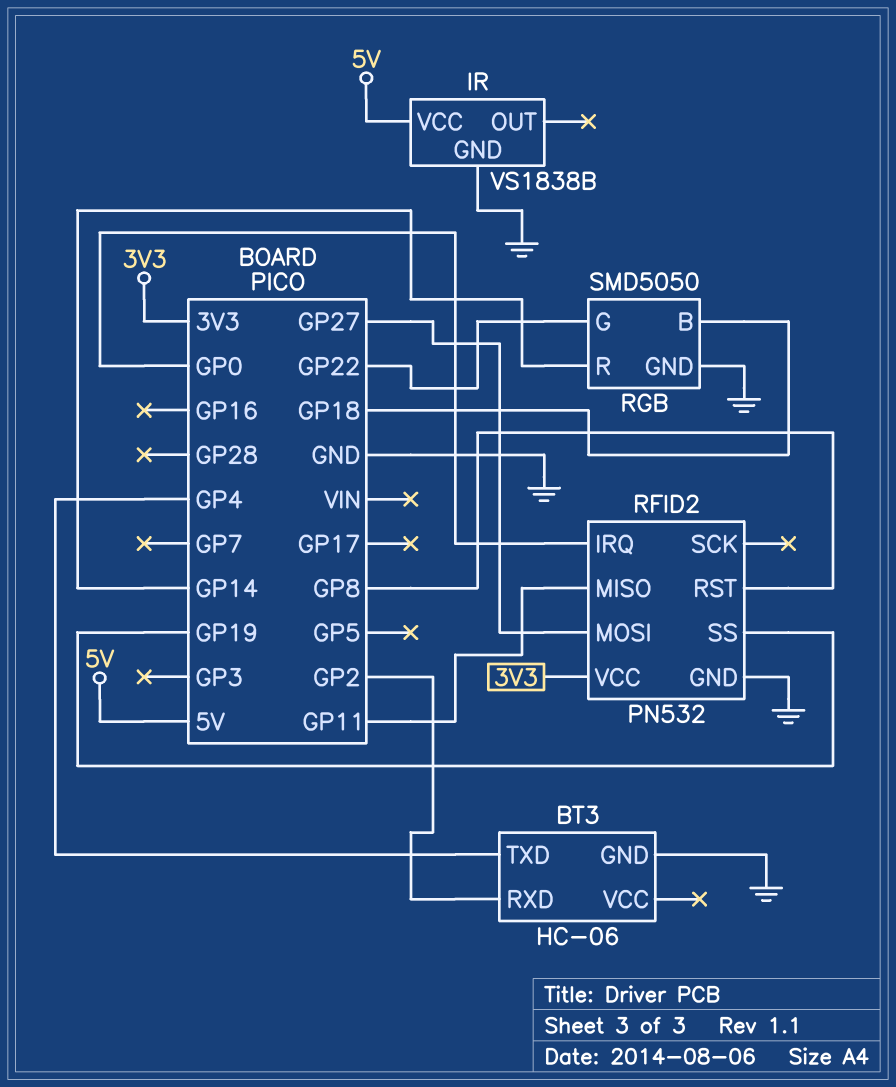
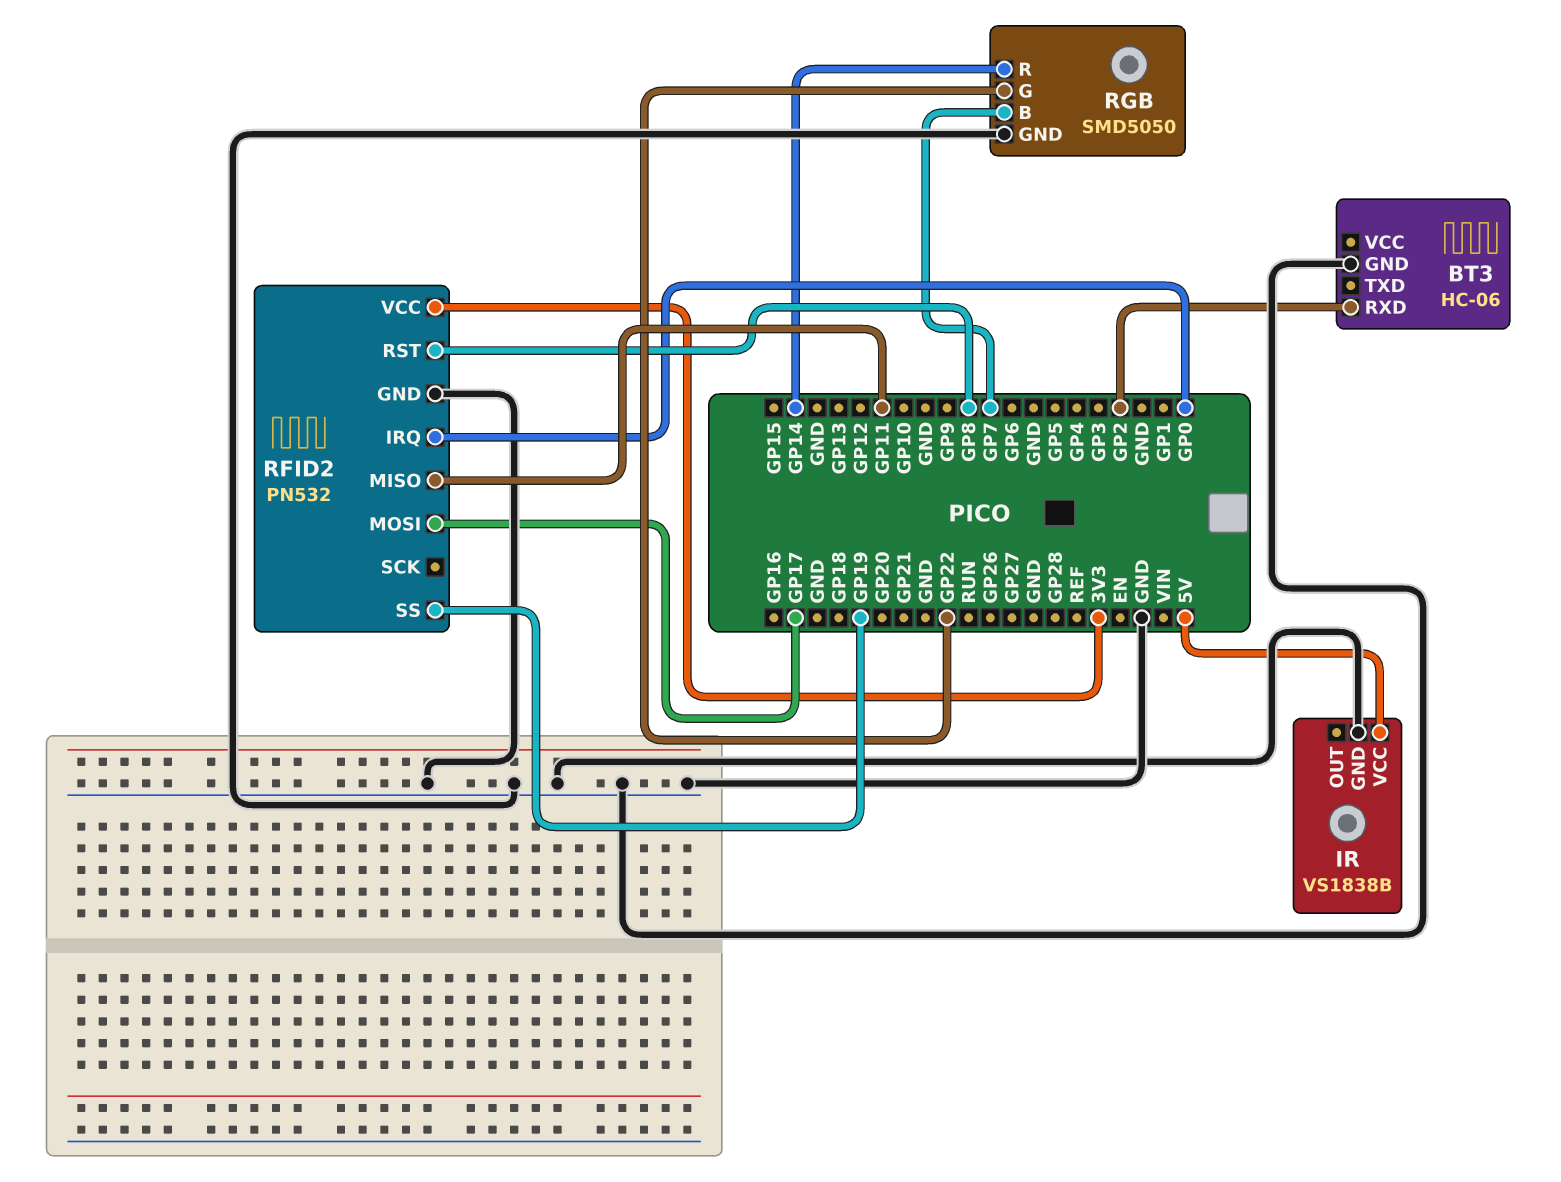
BT3 pin TXD: GP4 -> none
RFID2 pin MOSI: GP27 -> GP17
RGB pin B: GP18 -> GP7

